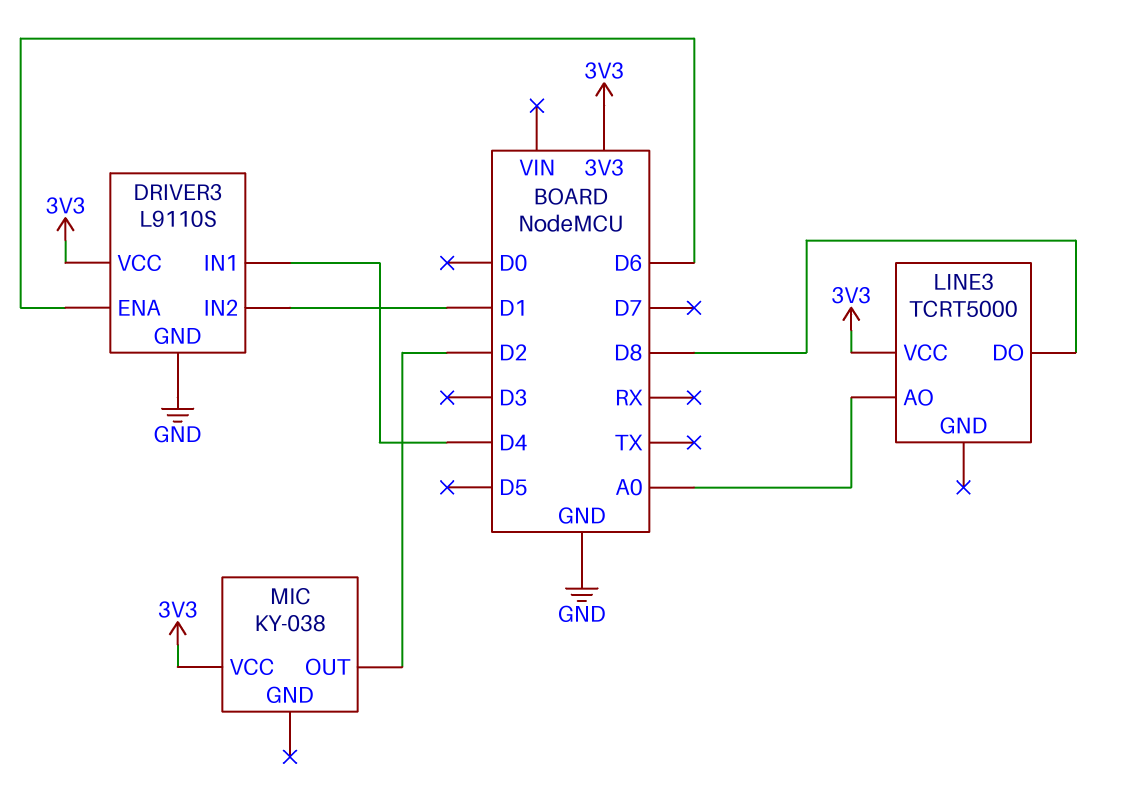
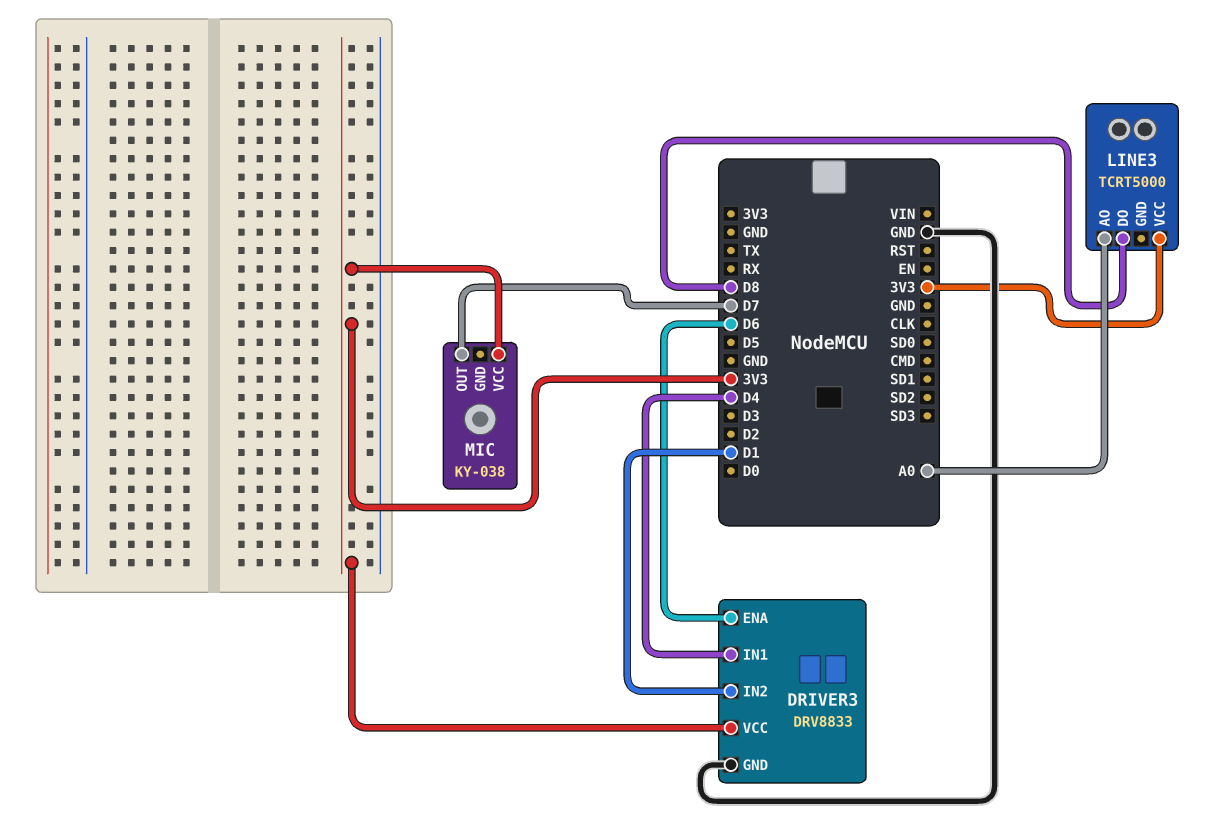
DRIVER3: L9110S -> DRV8833
MIC pin OUT: D2 -> D7

